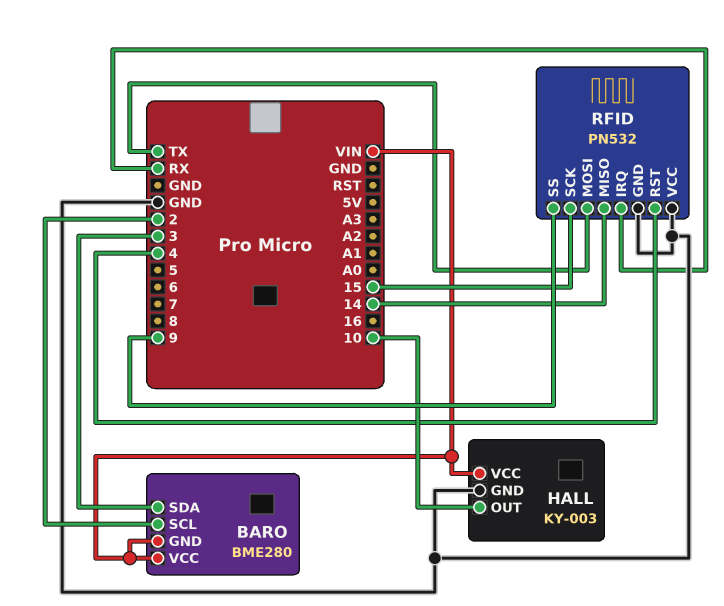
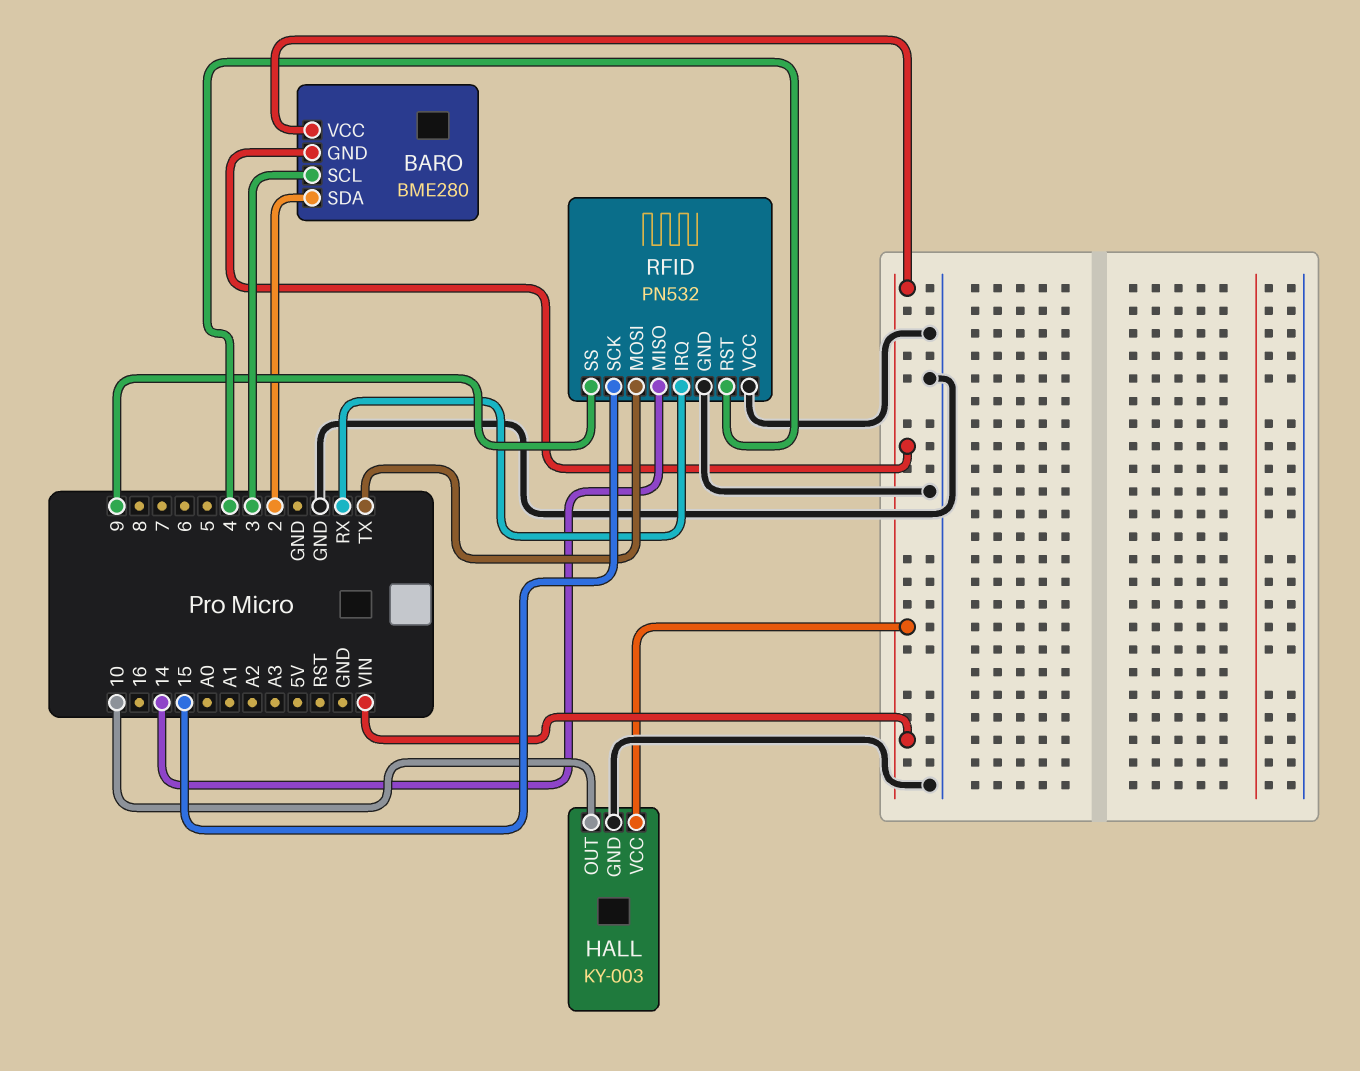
BARO pin SCL: 2 -> 3
BARO pin SDA: 3 -> 2

